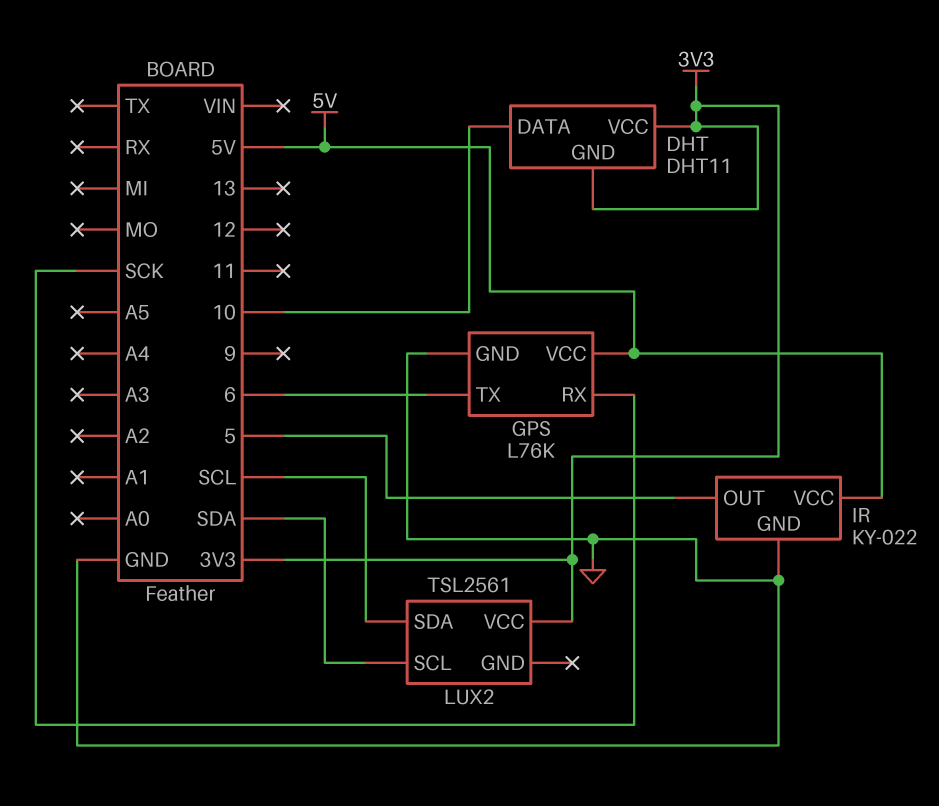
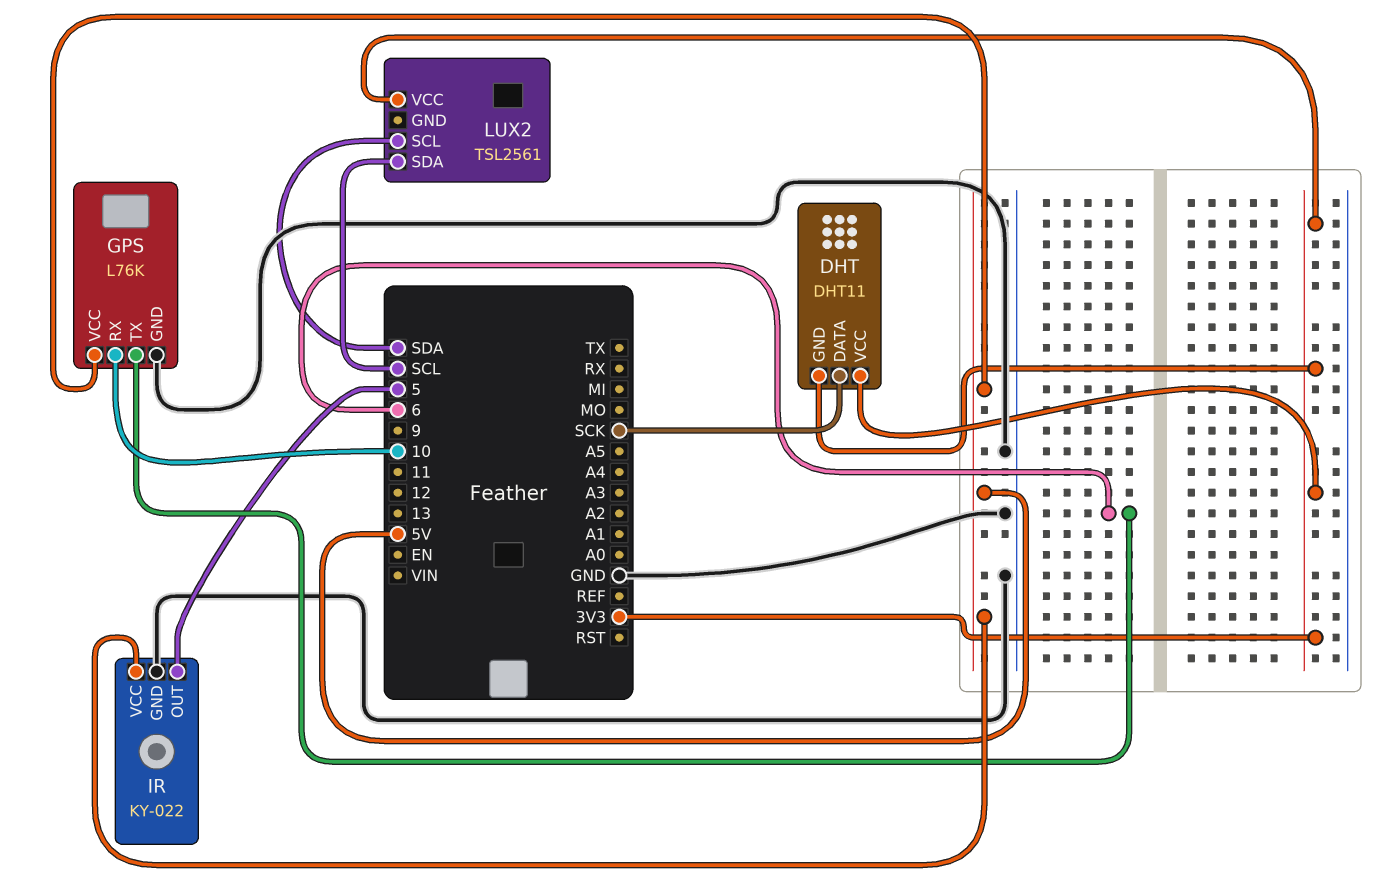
DHT pin DATA: 10 -> SCK
GPS pin RX: SCK -> 10

